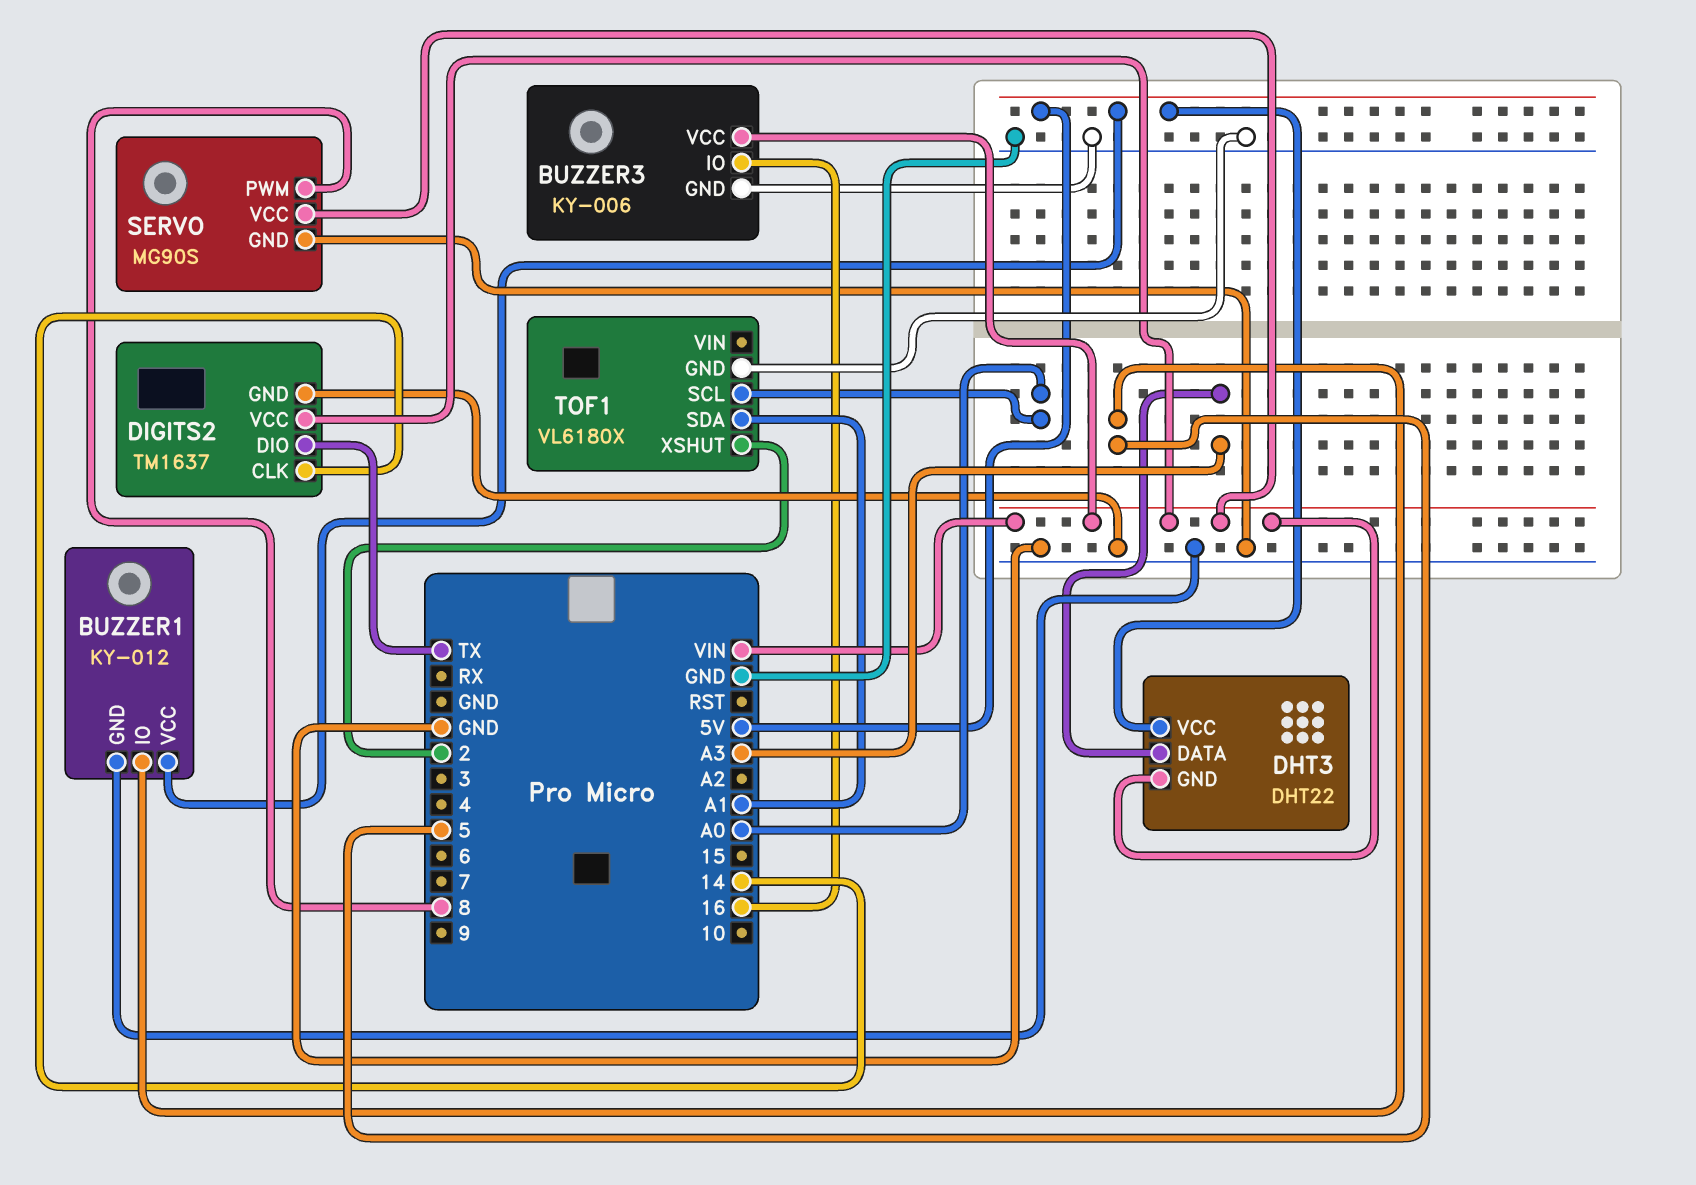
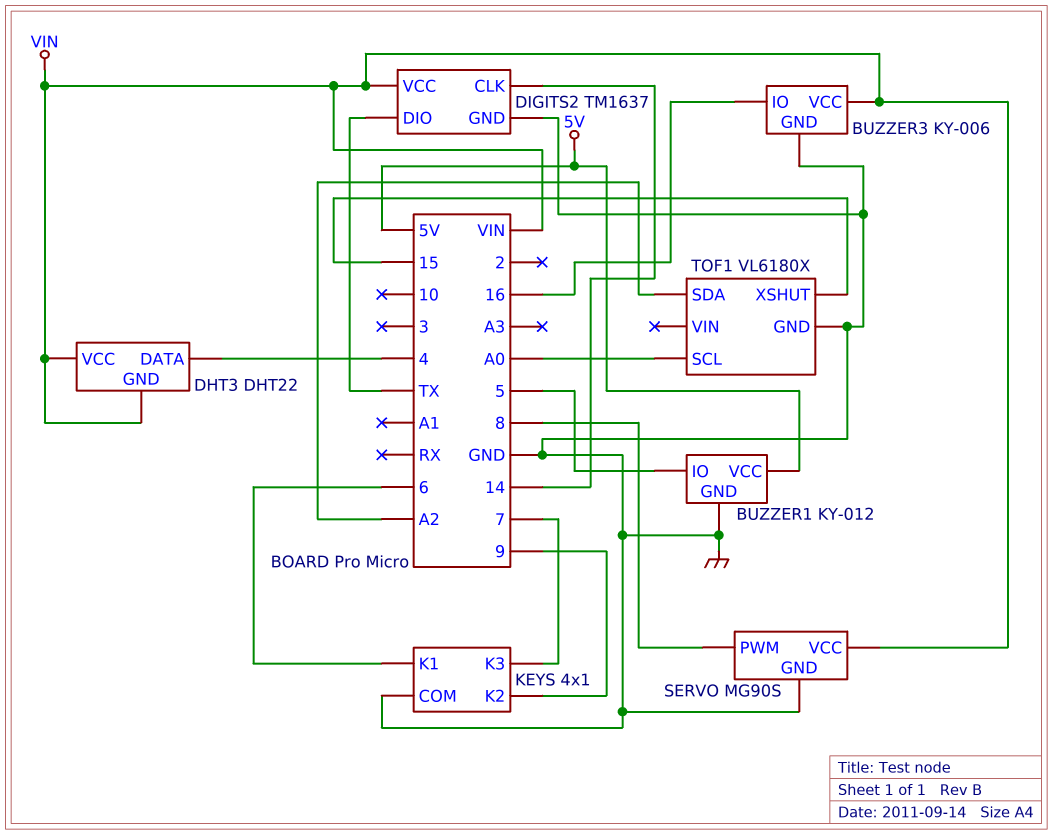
DHT3 pin DATA: A3 -> 4
DHT3 pin VCC: 5V -> VIN
KEYS: none -> 4x1
KEYS pin COM: none -> GND
KEYS pin K1: none -> 6
KEYS pin K2: none -> 9
KEYS pin K3: none -> 7
TOF1 pin SDA: A1 -> A2
TOF1 pin XSHUT: 2 -> 15

